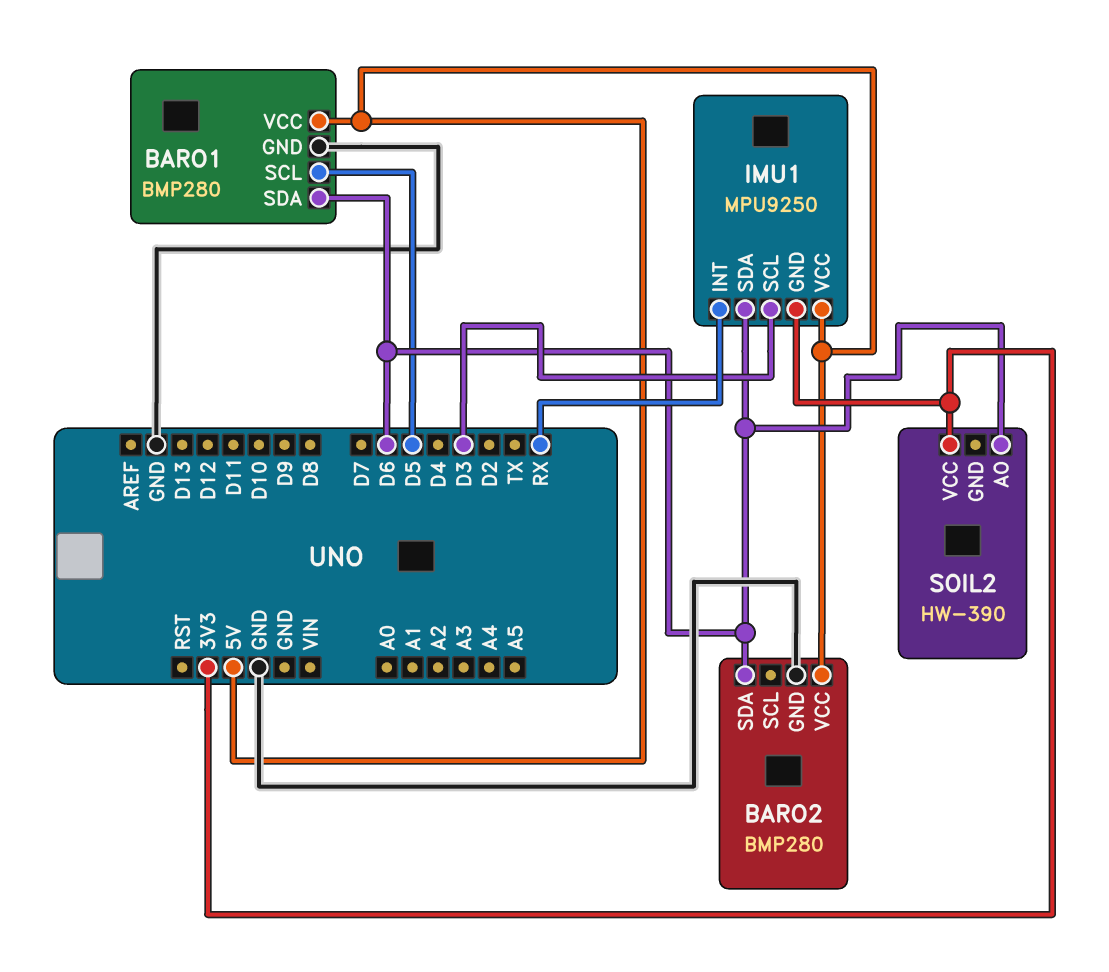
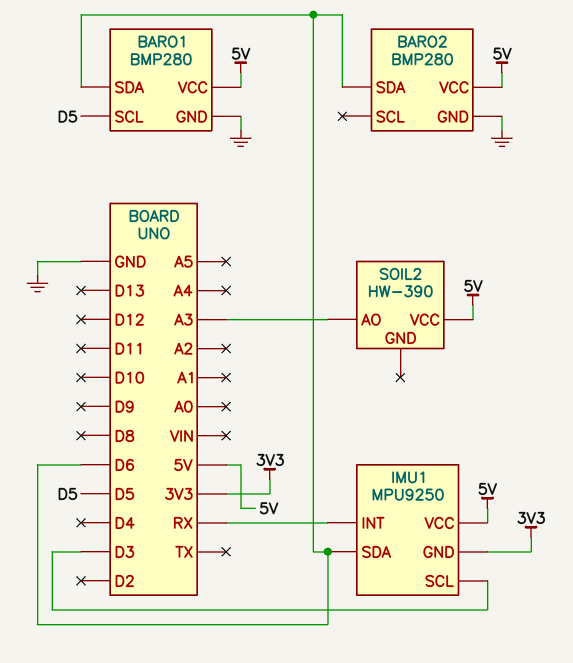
SOIL2 pin AO: D6 -> A3
SOIL2 pin VCC: 3V3 -> 5V

